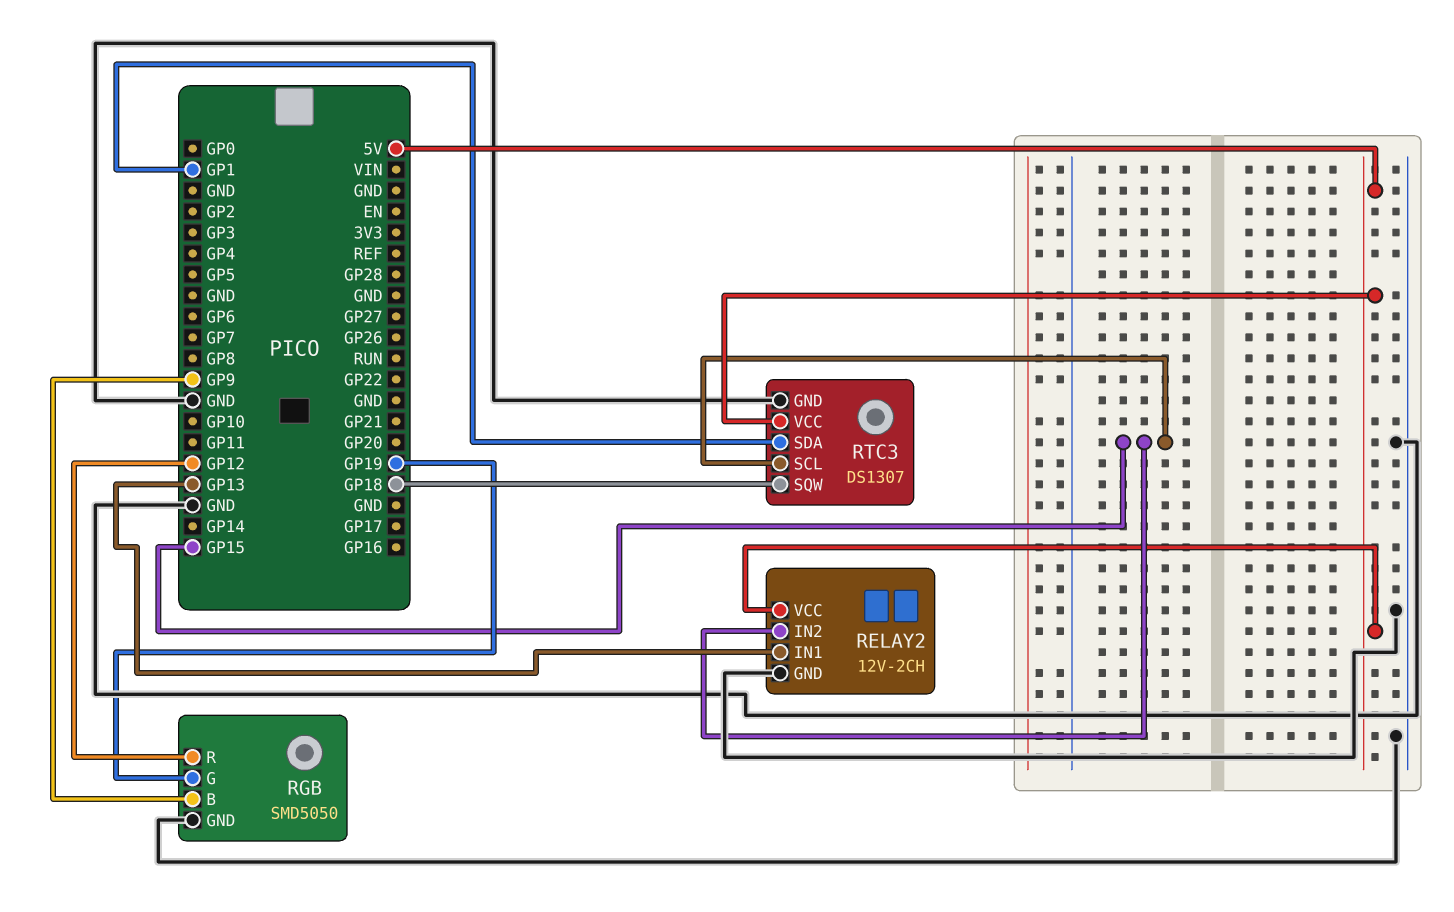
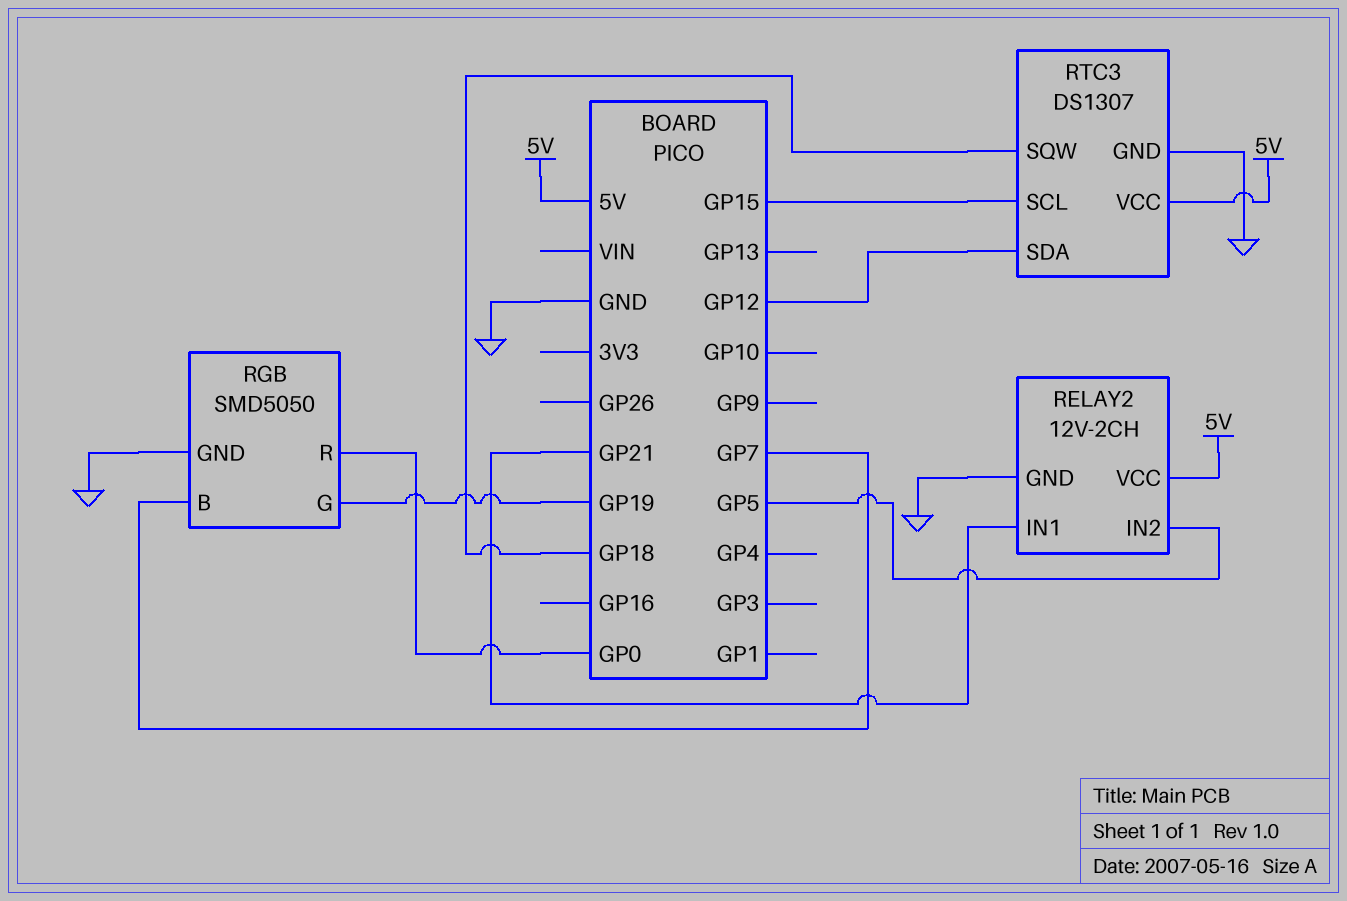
RELAY2 pin IN1: GP13 -> GP21
RELAY2 pin IN2: GP15 -> GP5
RGB pin B: GP9 -> GP7
RGB pin R: GP12 -> GP0
RTC3 pin SDA: GP1 -> GP12

